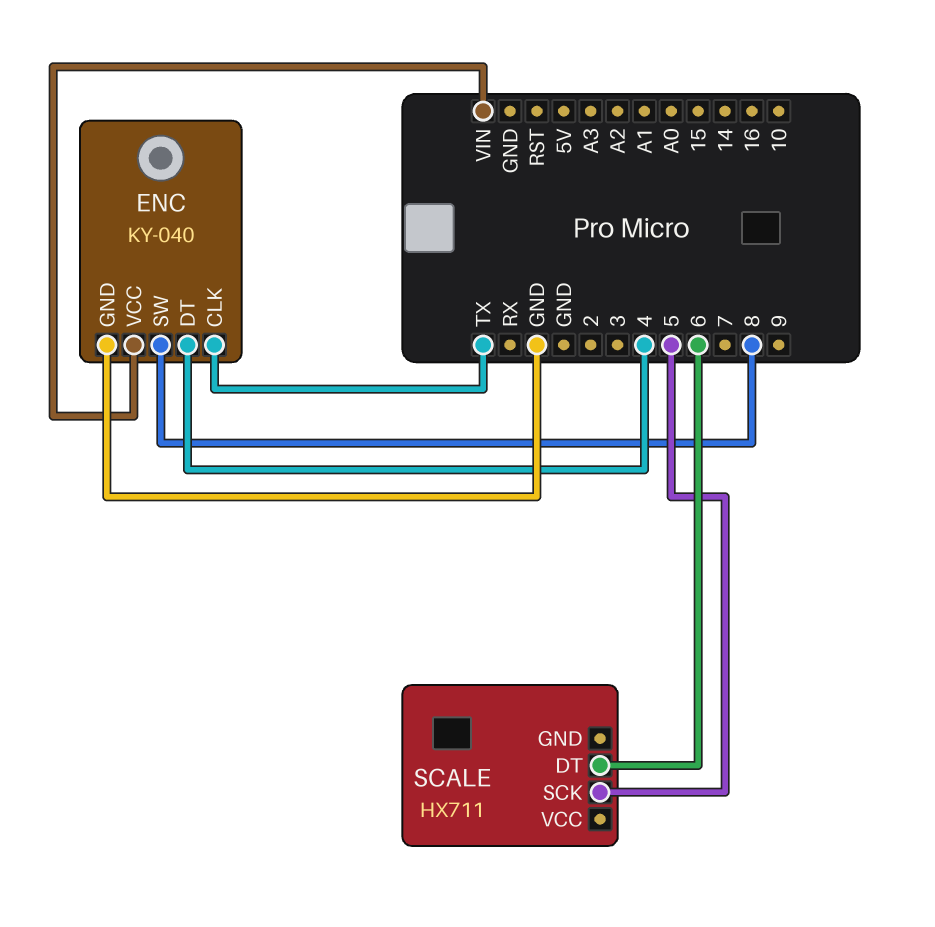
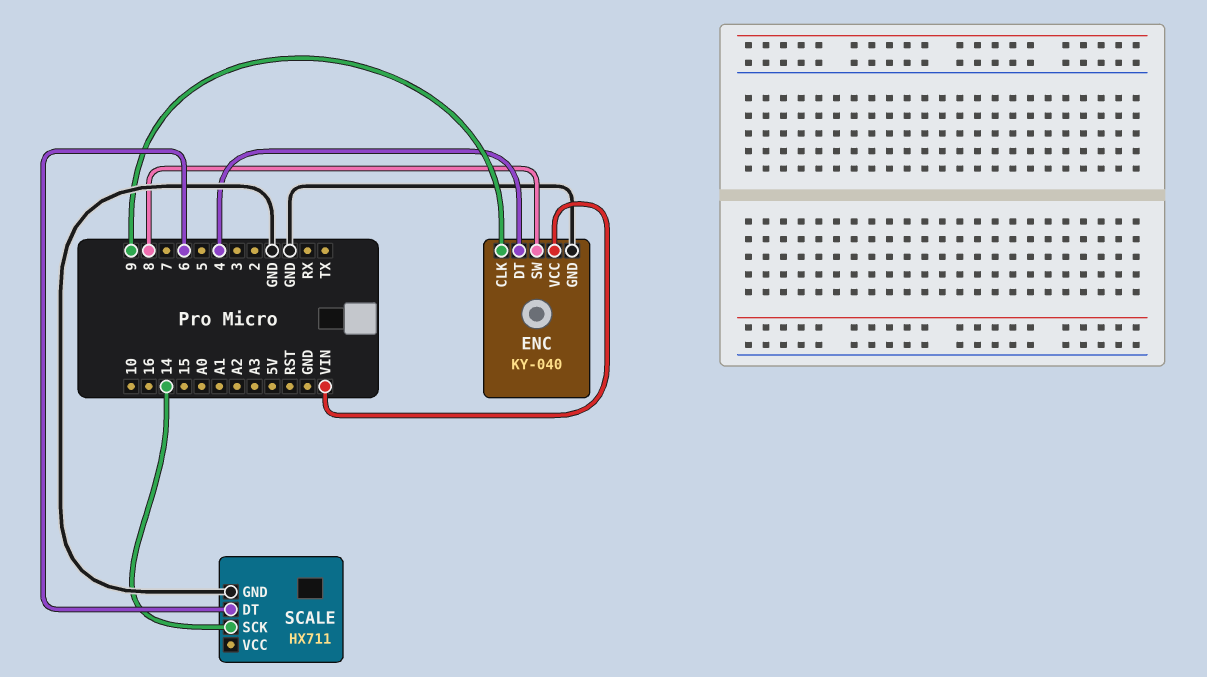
ENC pin CLK: TX -> 9
SCALE pin GND: none -> GND
SCALE pin SCK: 5 -> 14

